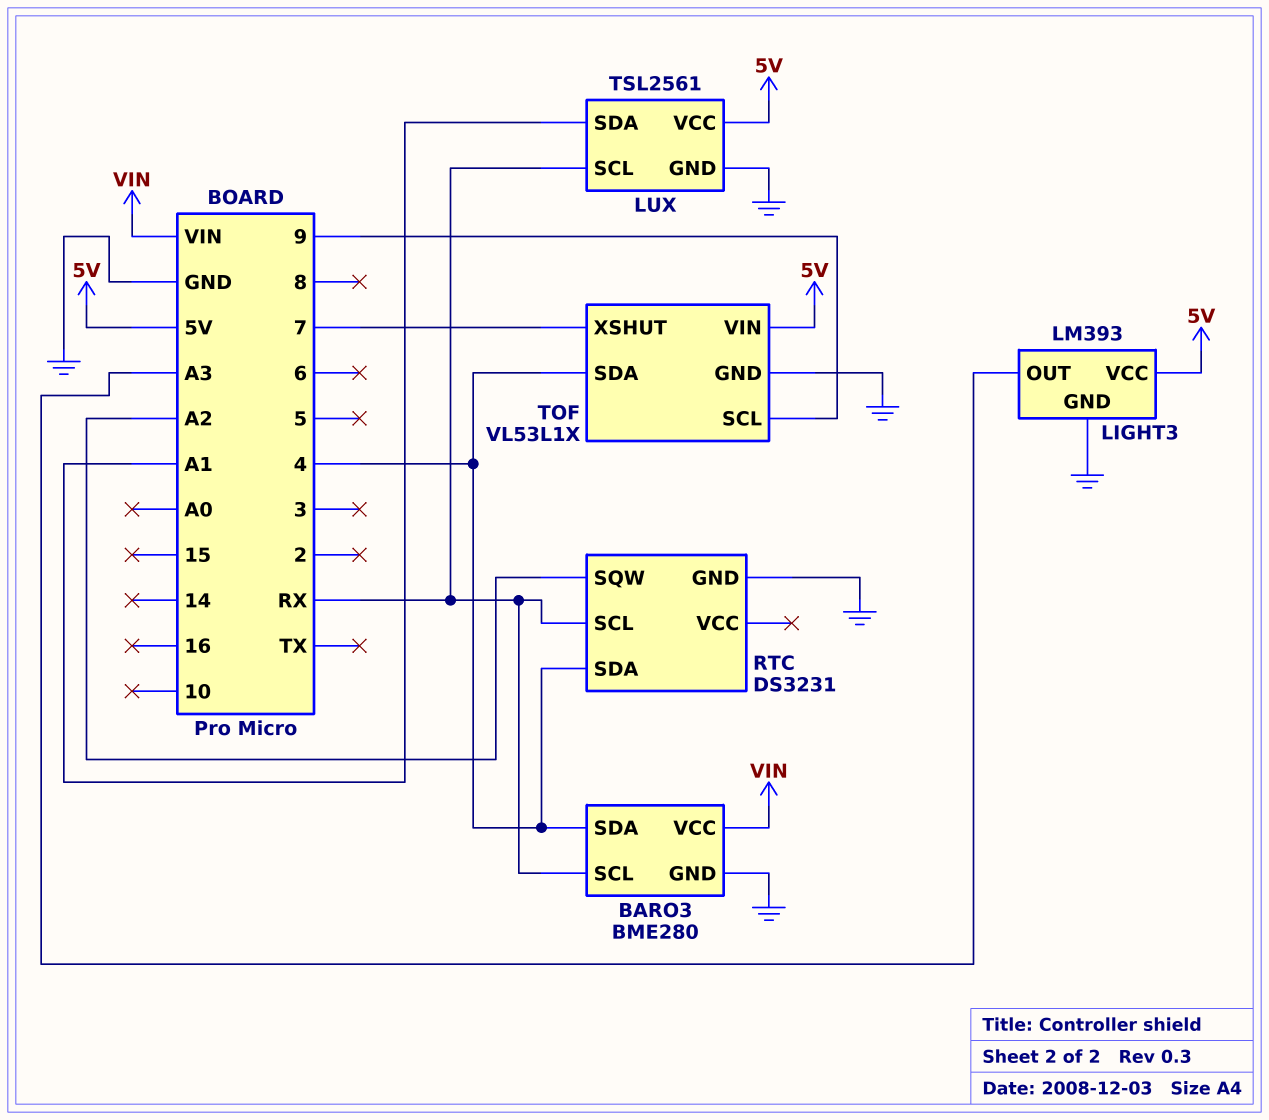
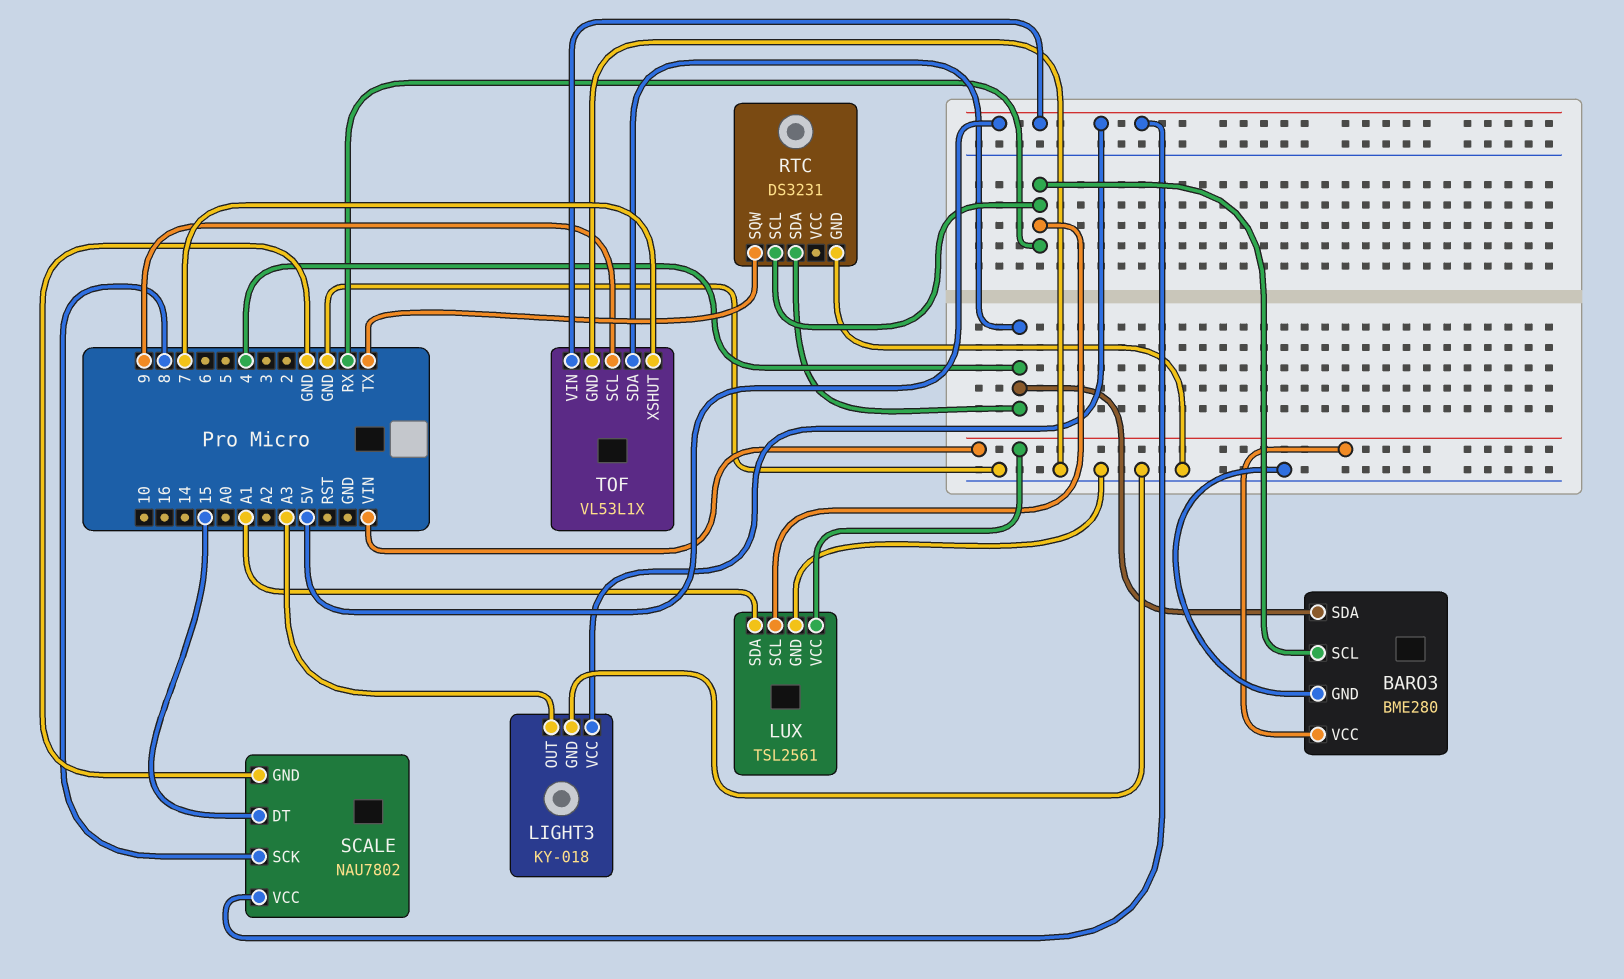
LIGHT3: LM393 -> KY-018
LUX pin VCC: 5V -> VIN
RTC pin SQW: A2 -> TX
SCALE: none -> NAU7802
SCALE pin DT: none -> 15
SCALE pin GND: none -> GND
SCALE pin SCK: none -> 8
SCALE pin VCC: none -> 5V

